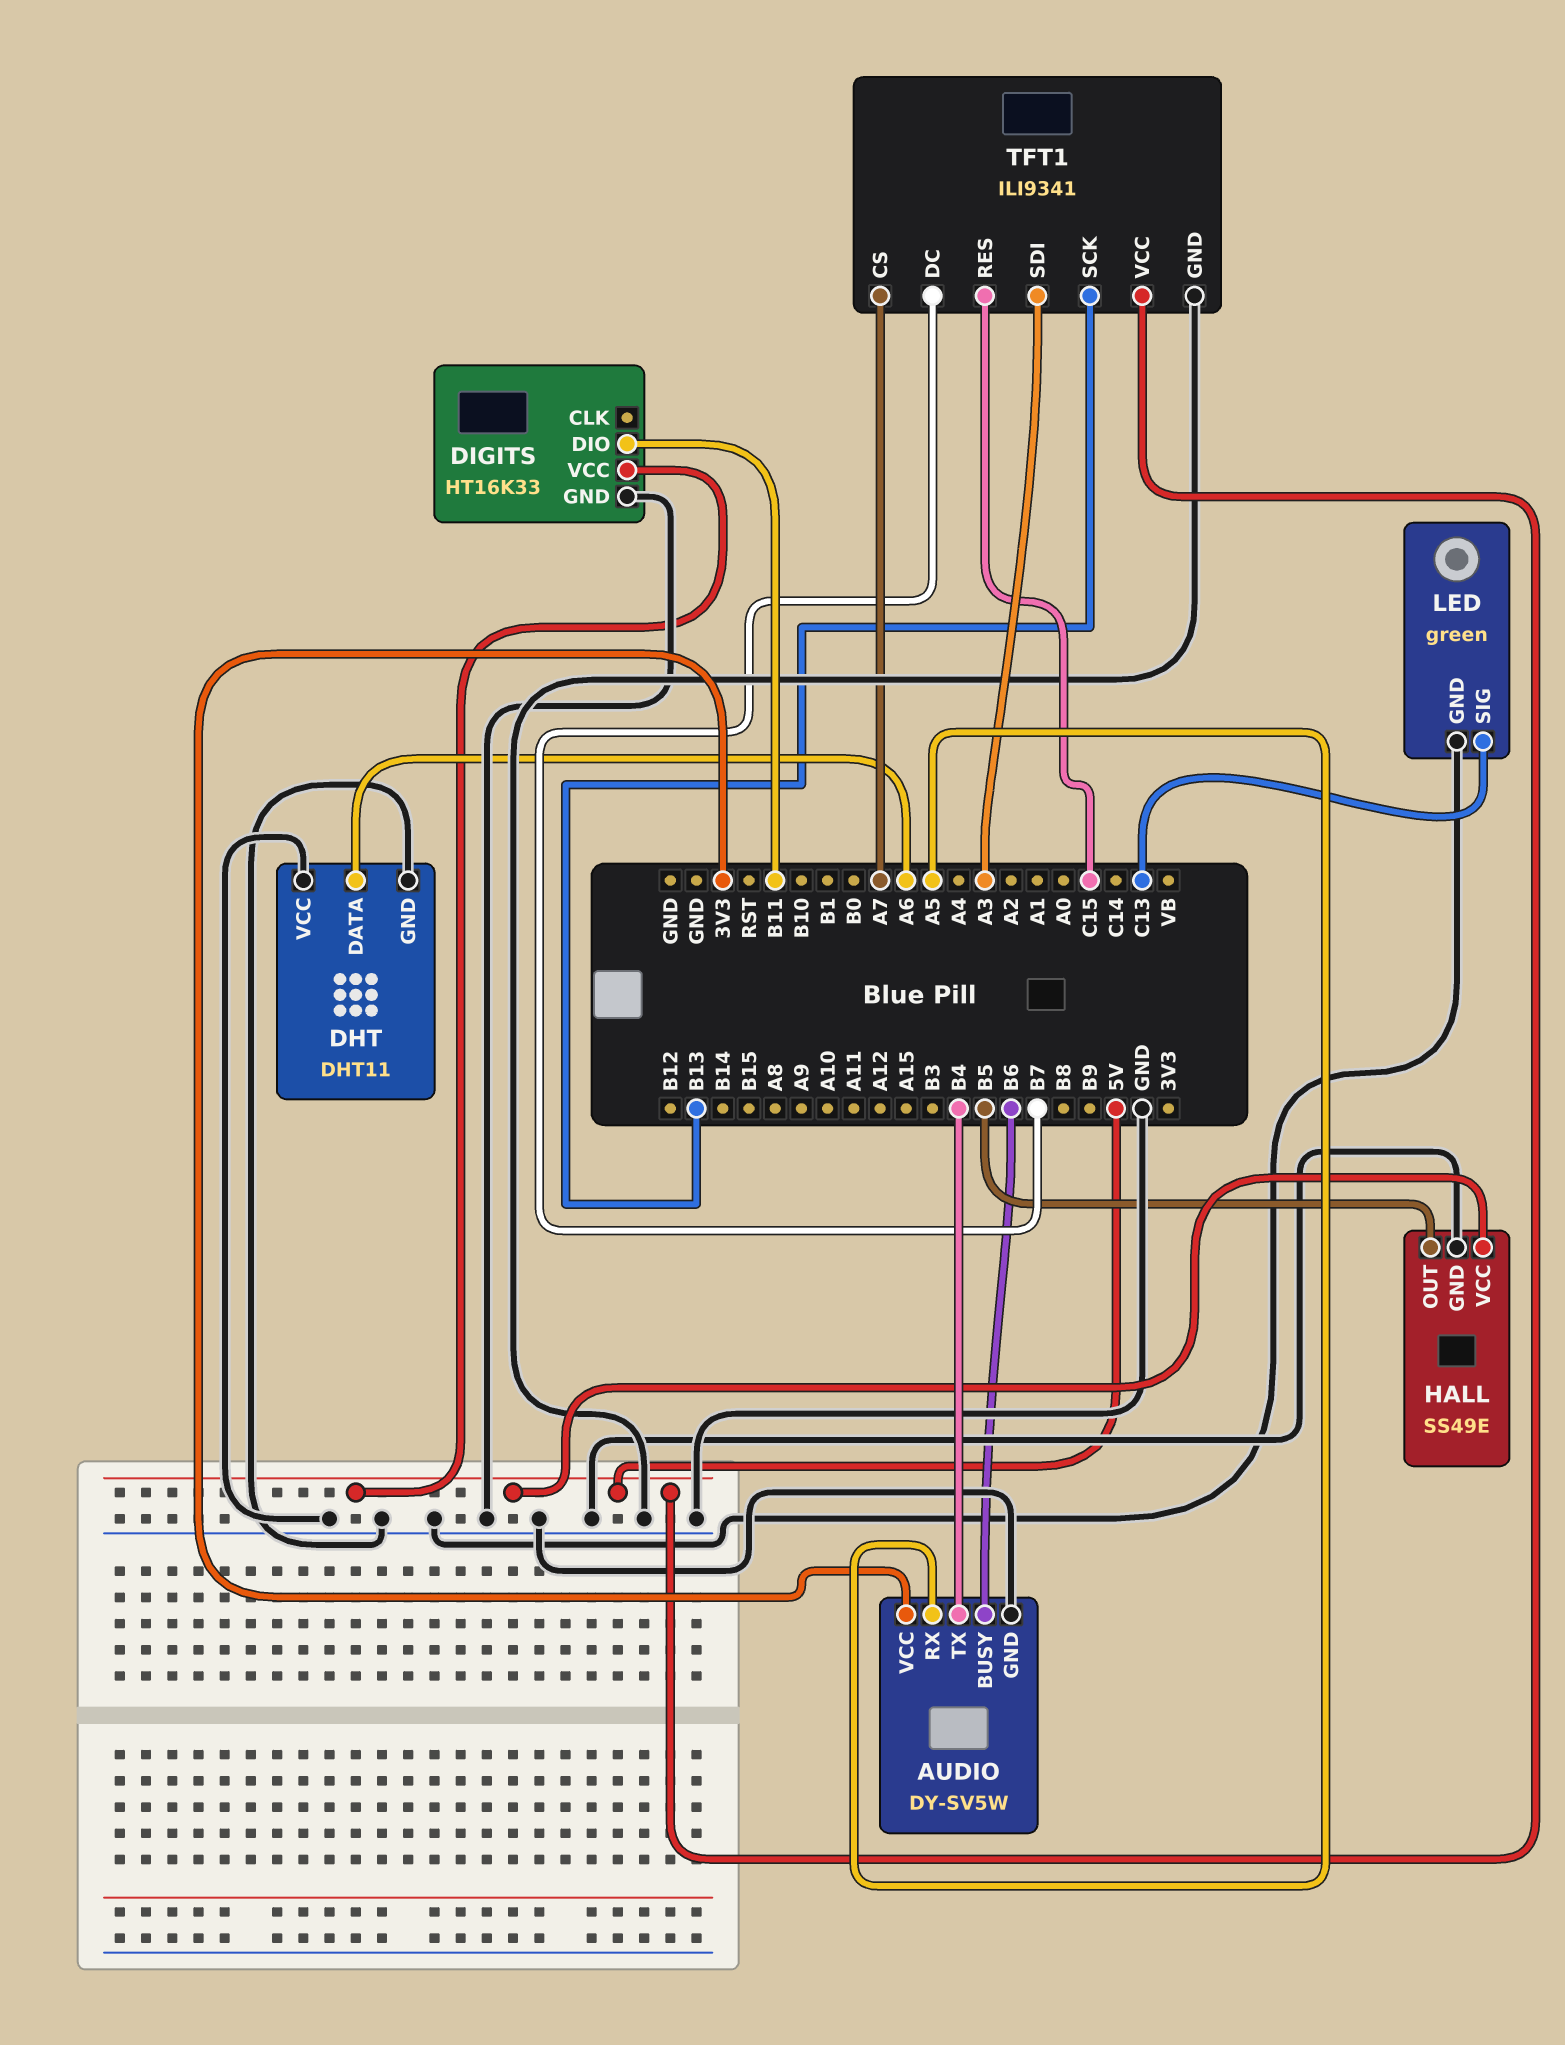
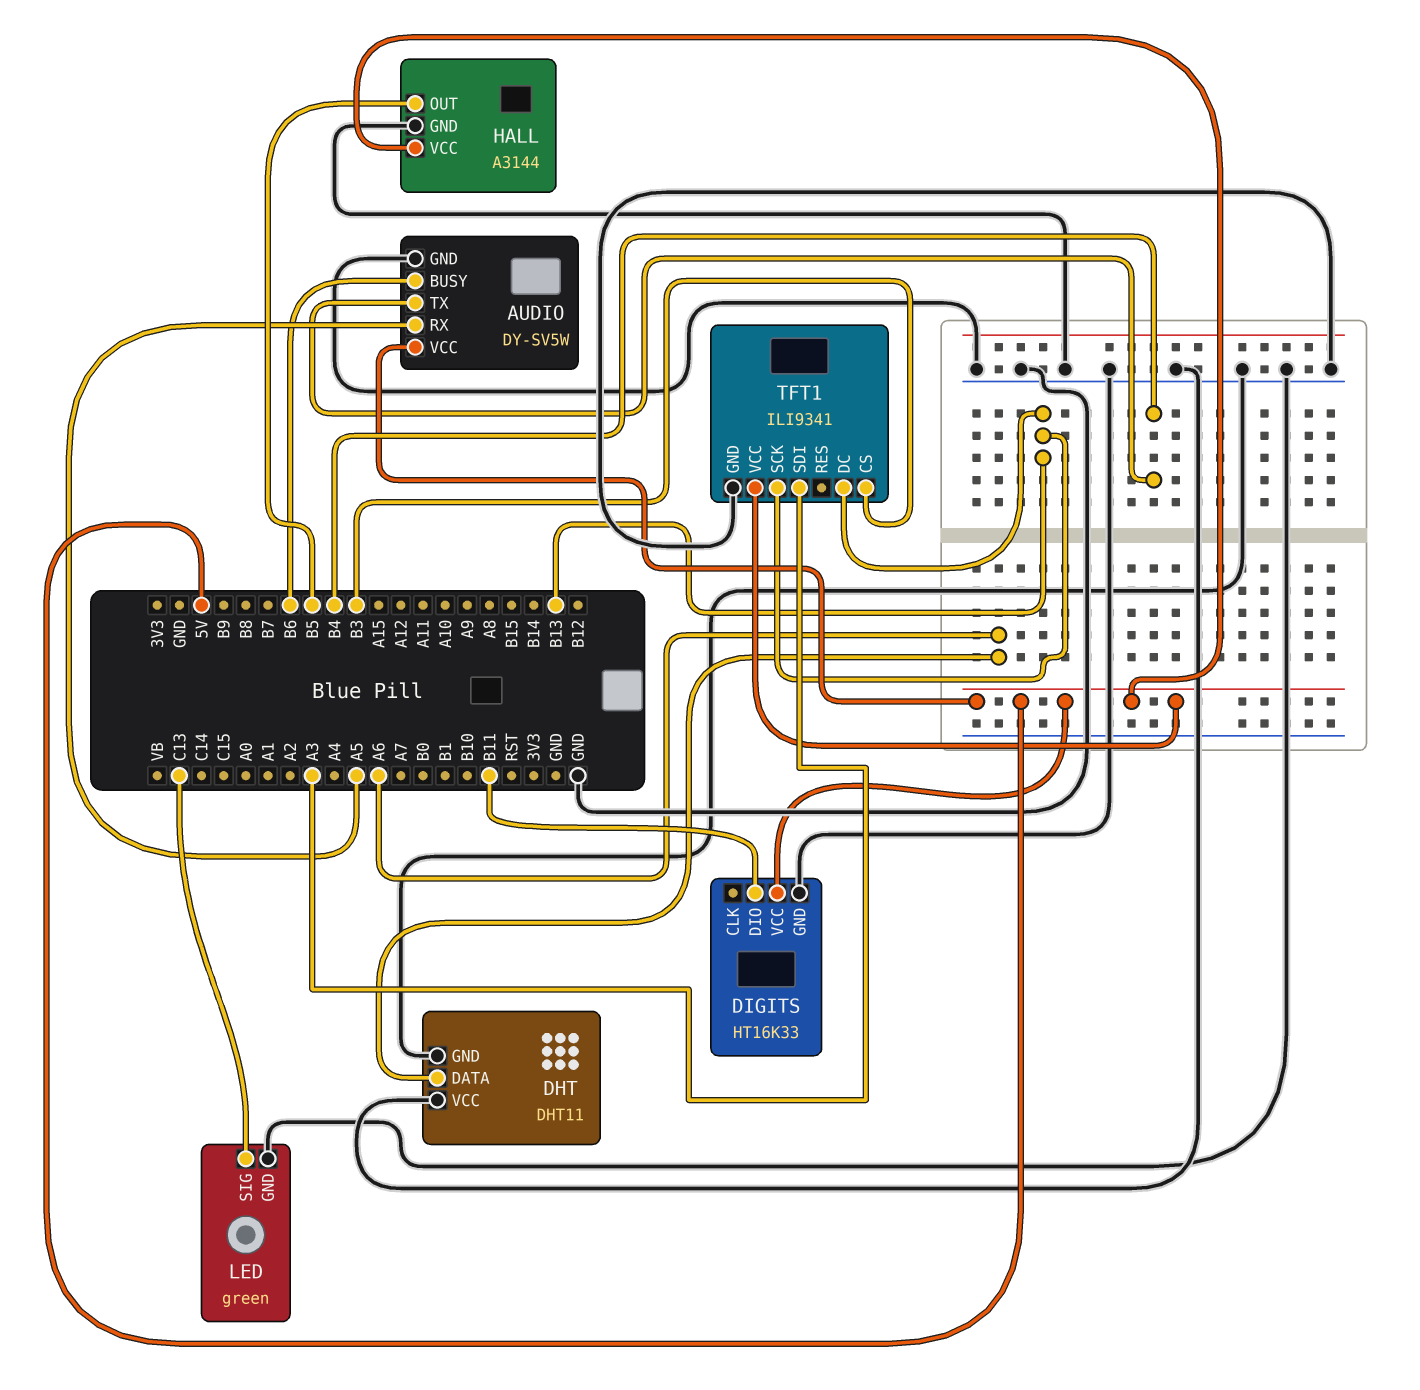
AUDIO pin VCC: 3V3 -> 5V
HALL: SS49E -> A3144
TFT1 pin CS: A7 -> B3
TFT1 pin DC: B7 -> B13
TFT1 pin RES: C15 -> none

